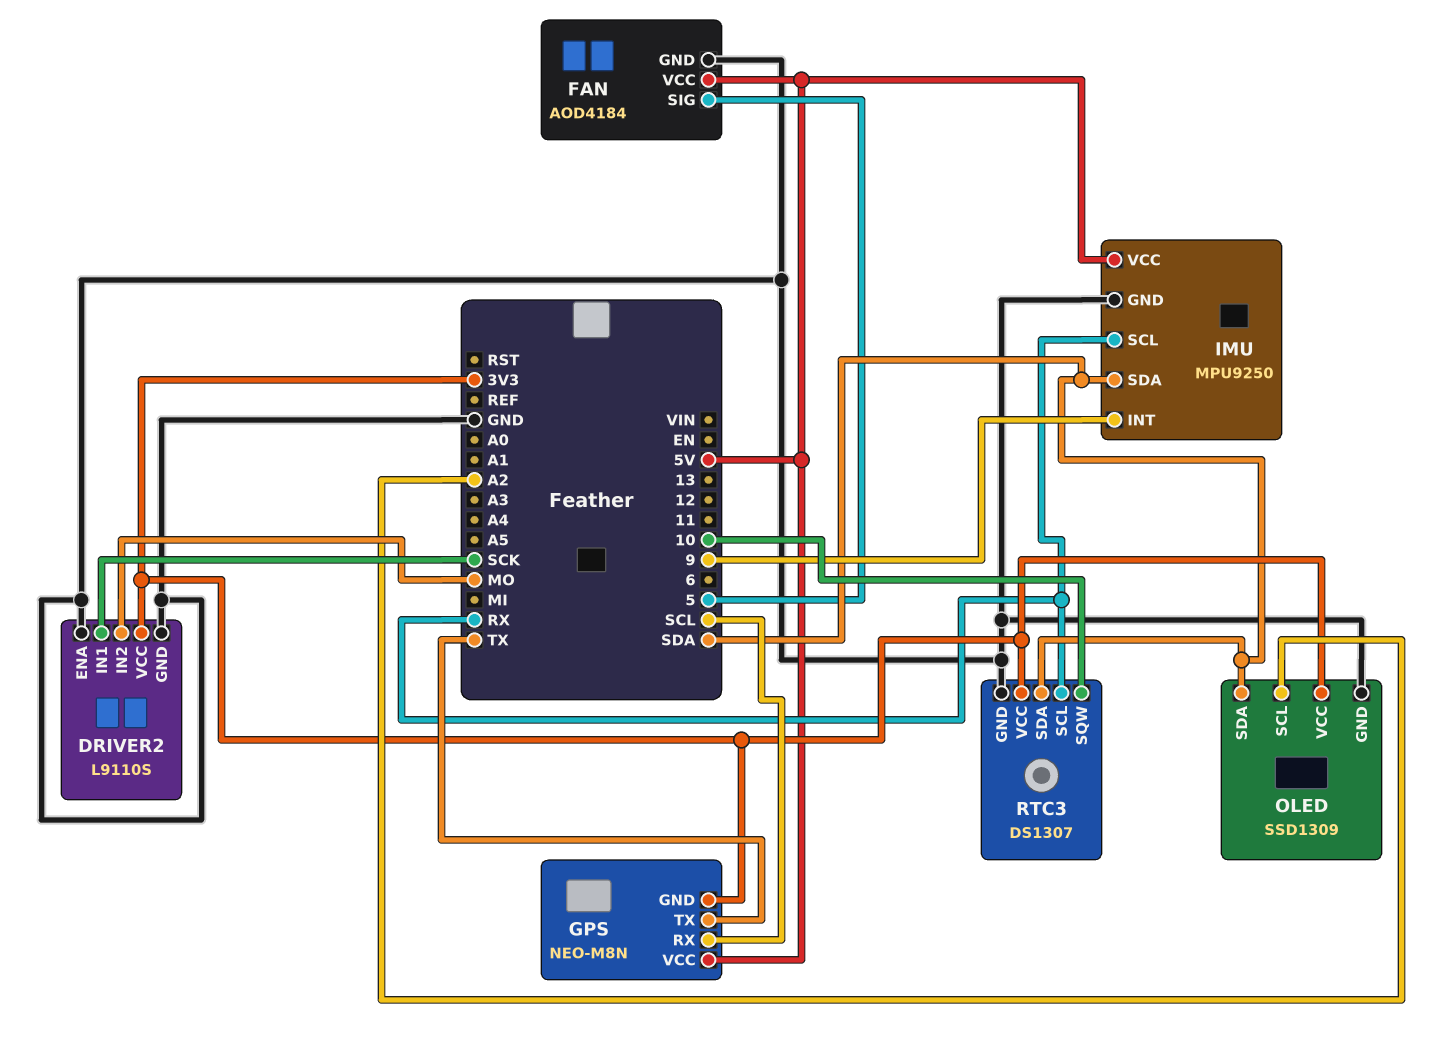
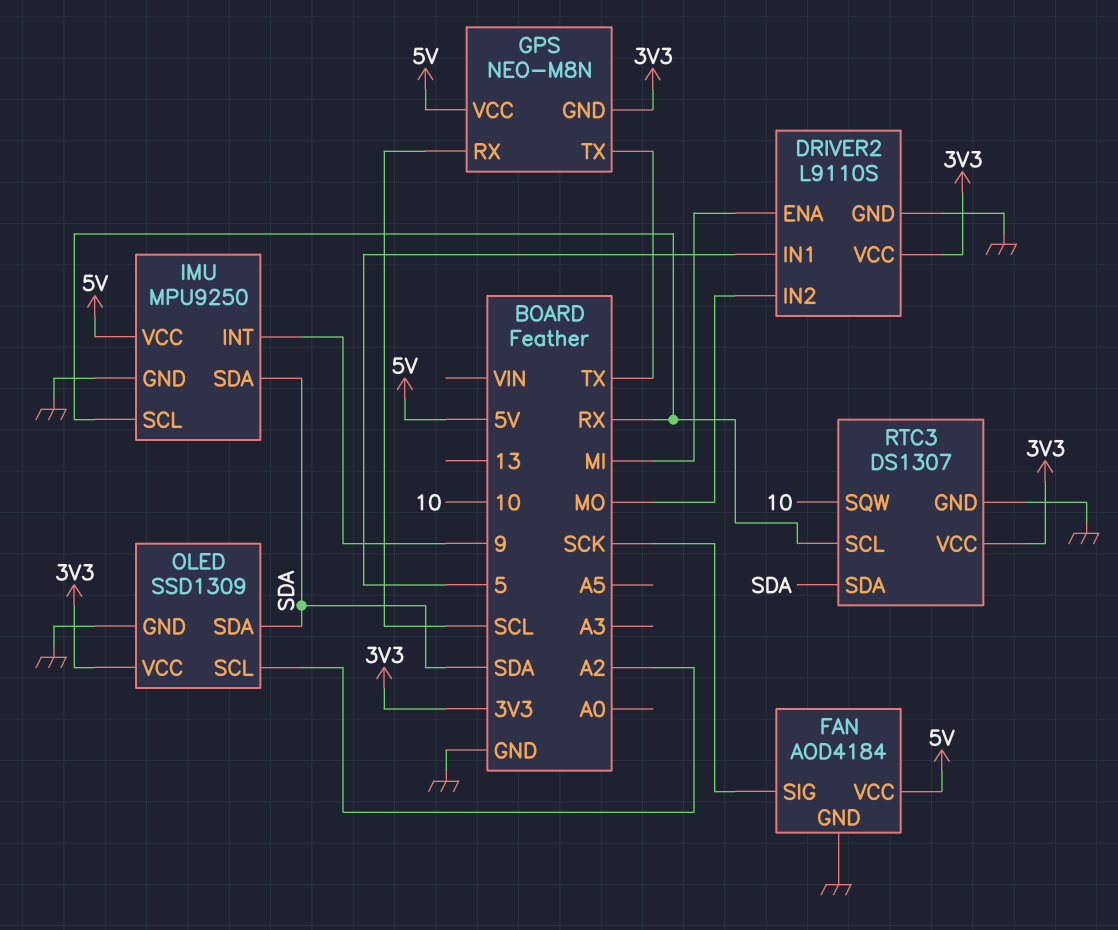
DRIVER2 pin ENA: GND -> MI
DRIVER2 pin IN1: SCK -> 5
FAN pin SIG: 5 -> SCK

